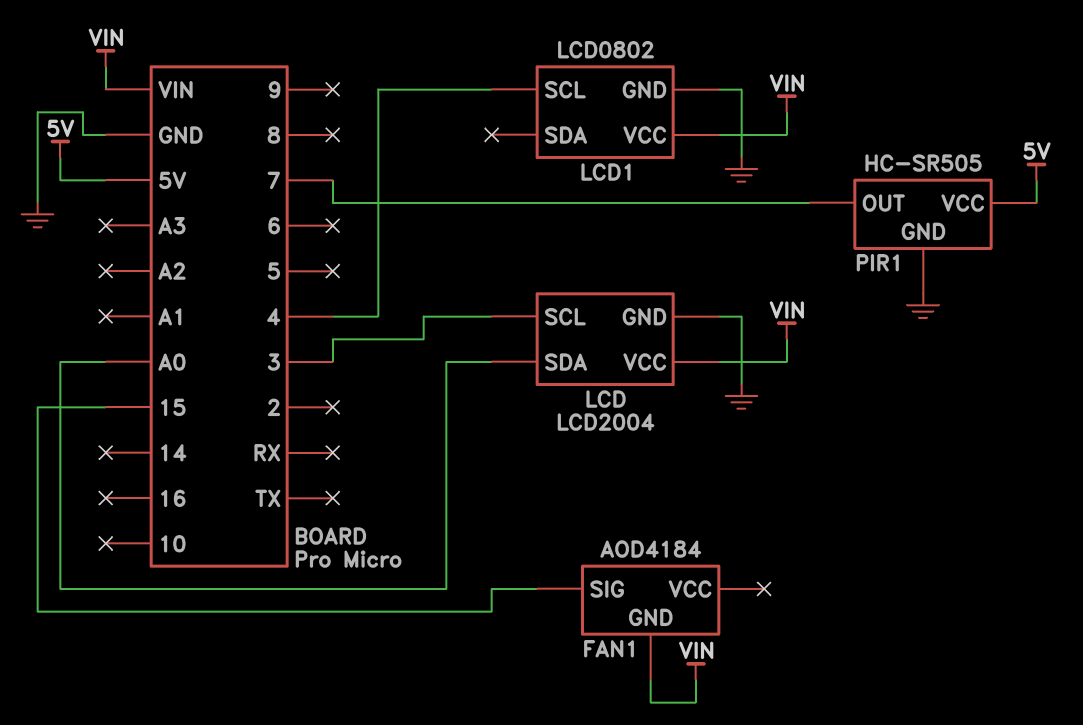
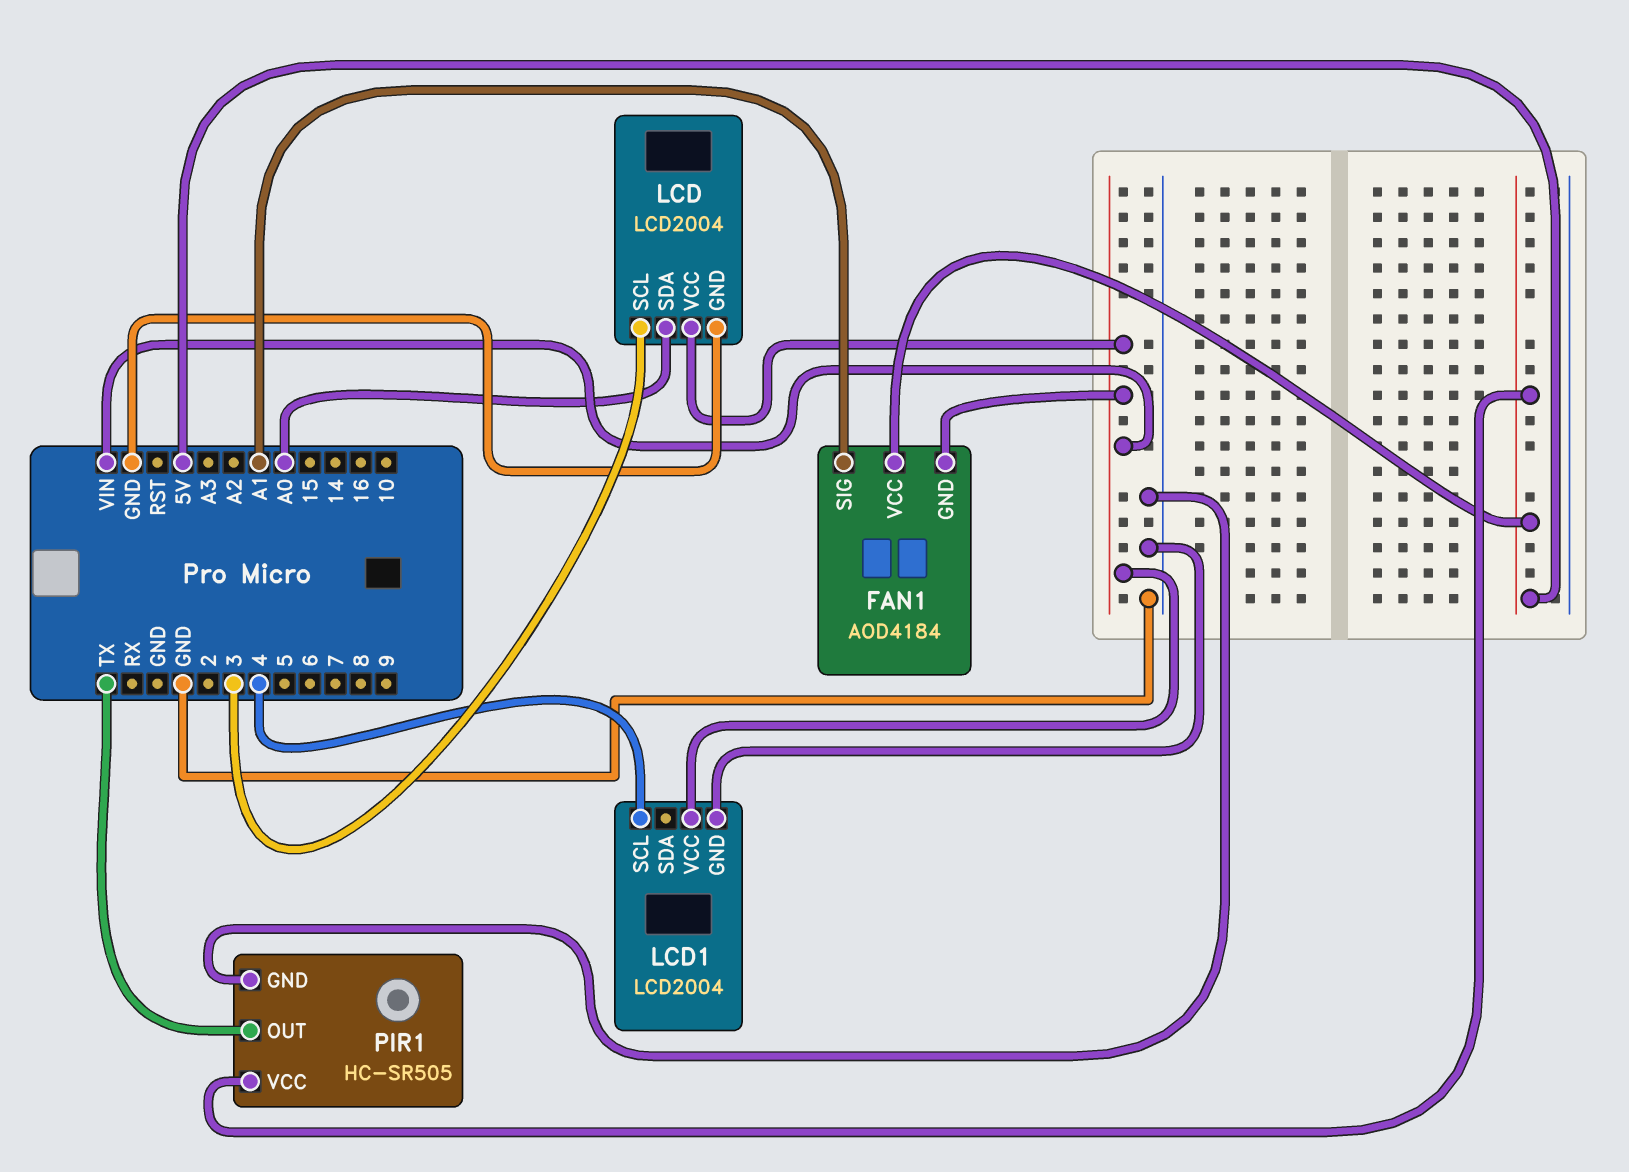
FAN1 pin SIG: 15 -> A1
FAN1 pin VCC: none -> 5V
LCD1: LCD0802 -> LCD2004
PIR1 pin OUT: 7 -> TX

